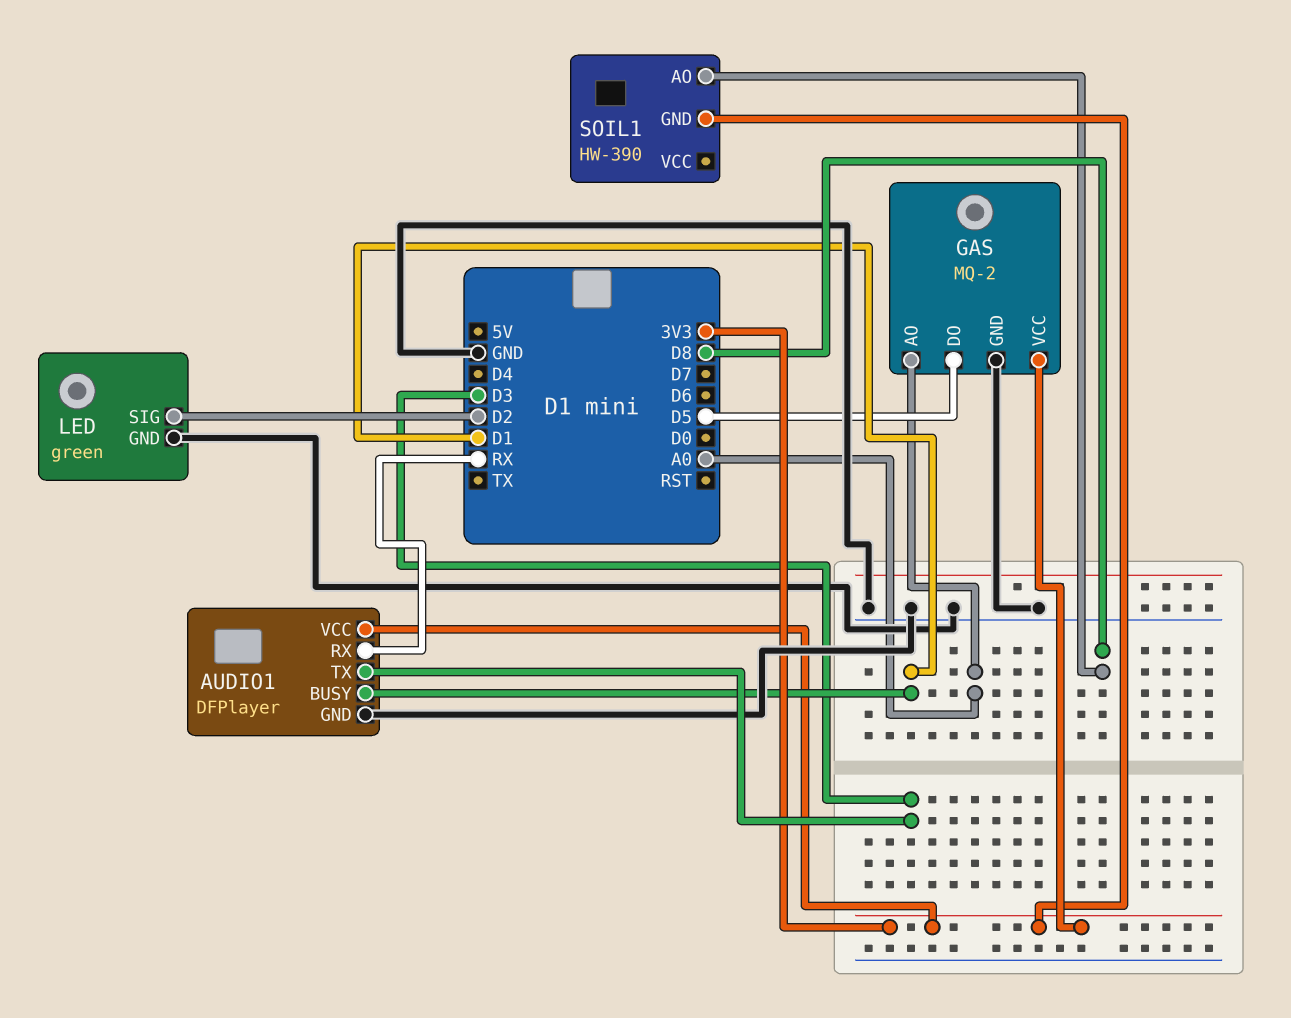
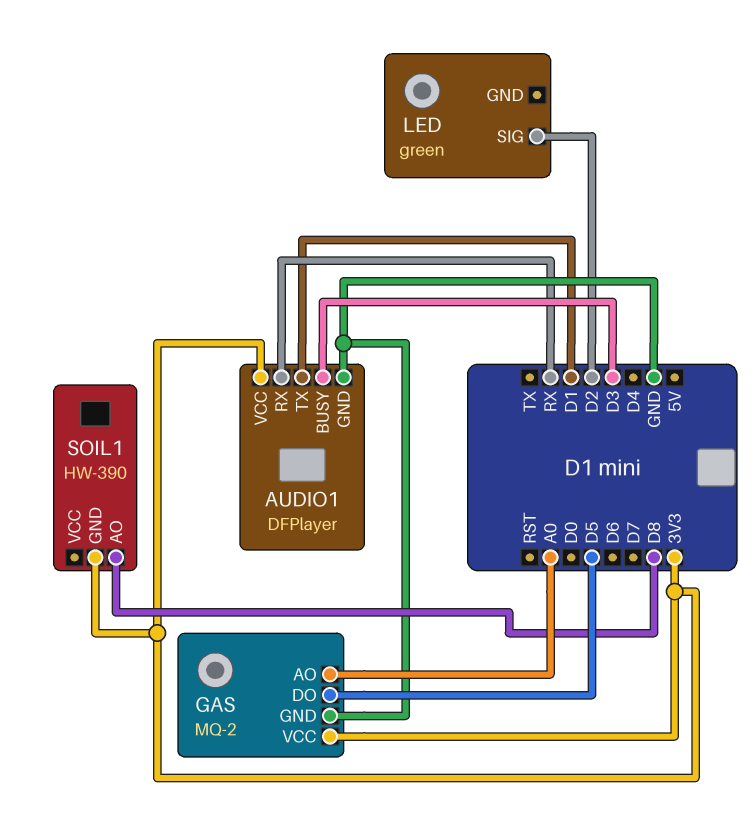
AUDIO1 pin BUSY: D1 -> D3
AUDIO1 pin TX: D3 -> D1
LED pin GND: GND -> none

